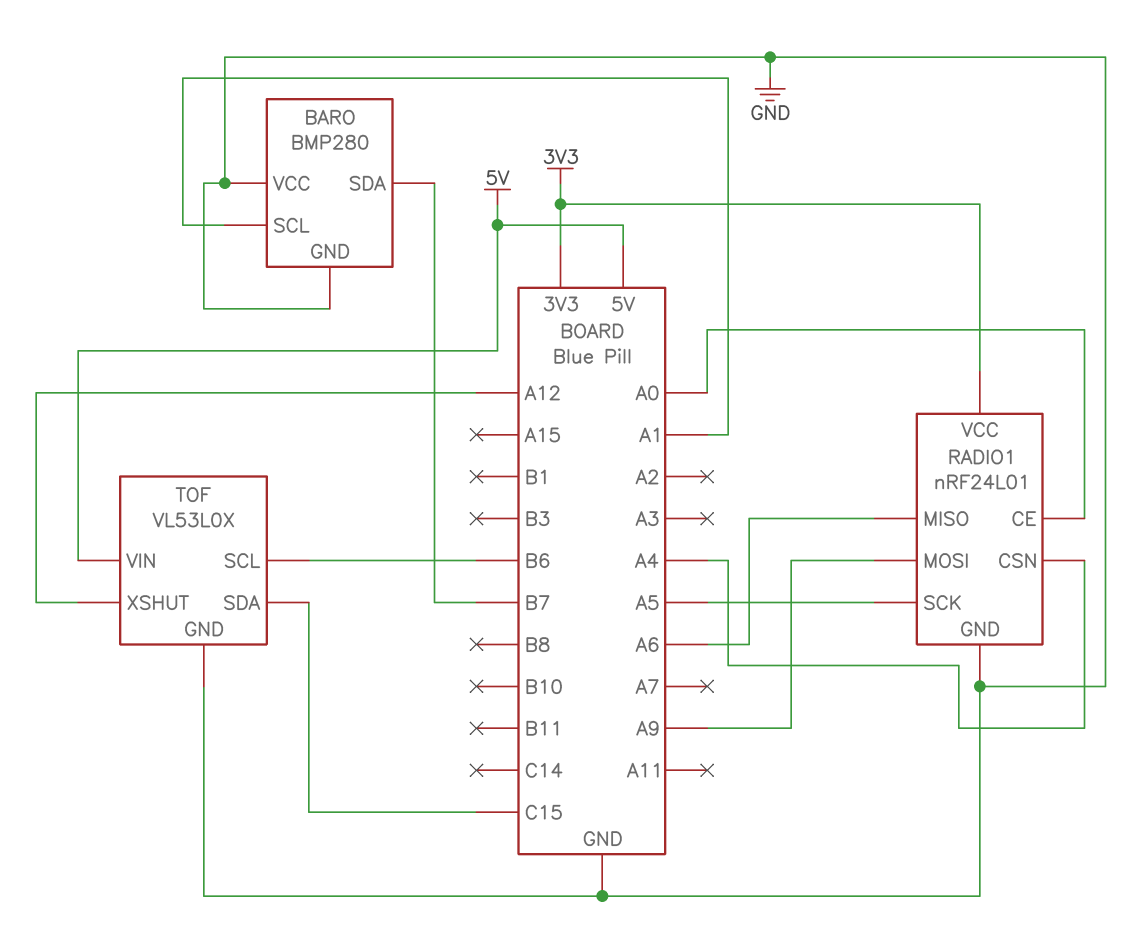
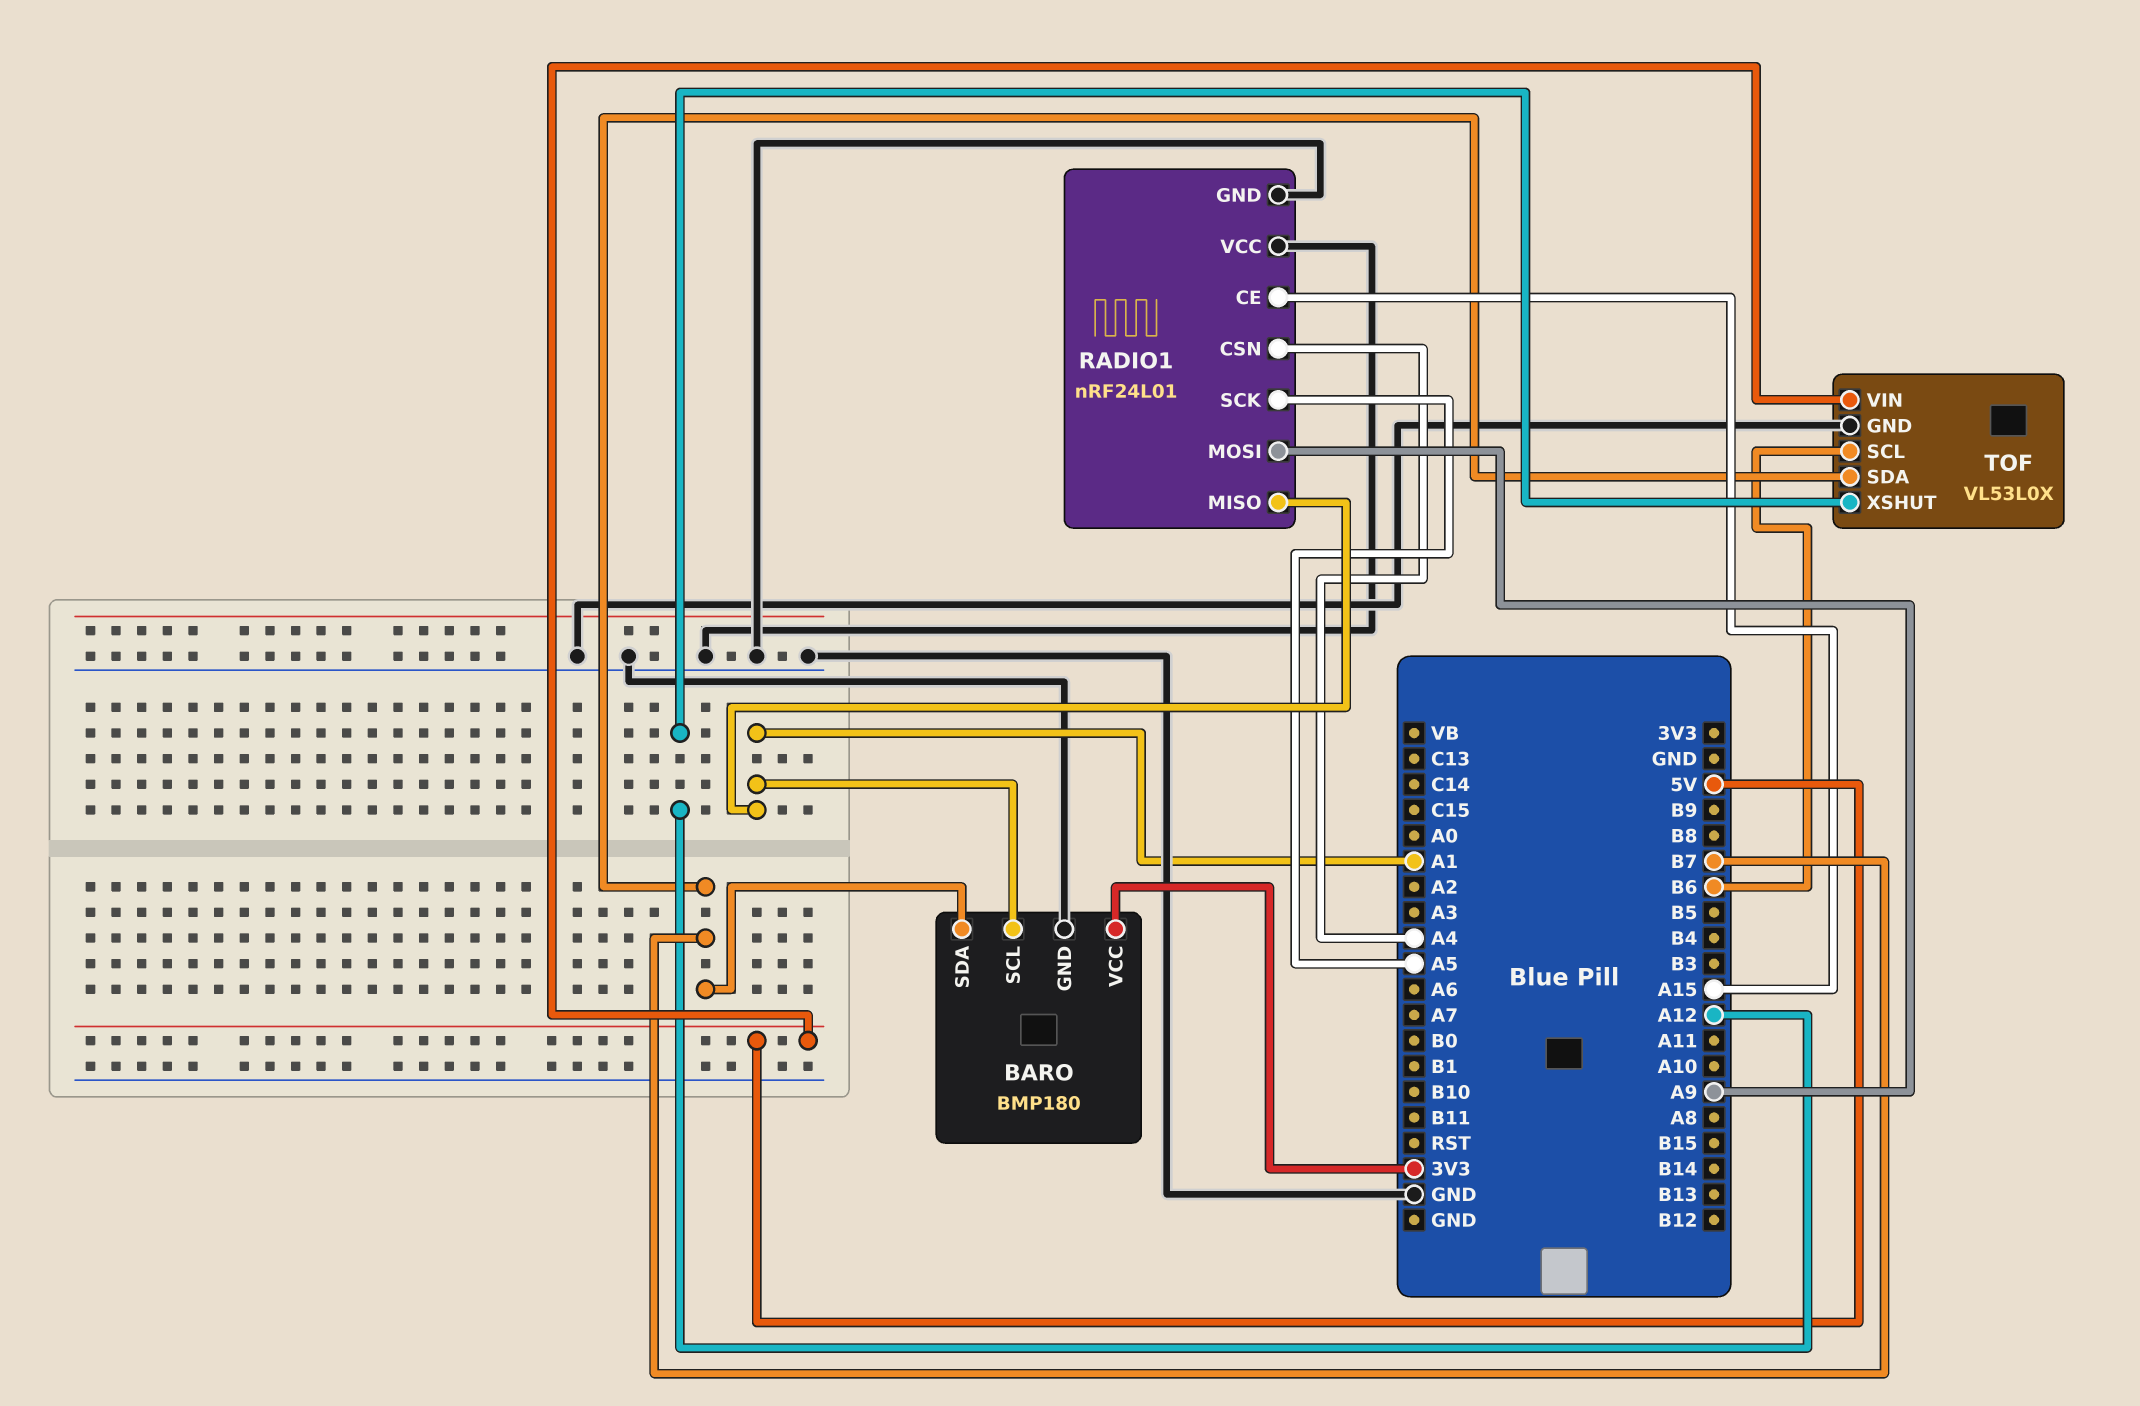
BARO: BMP280 -> BMP180
BARO pin VCC: GND -> 3V3
RADIO1 pin CE: A0 -> A15
RADIO1 pin MISO: A6 -> A1
RADIO1 pin VCC: 3V3 -> GND
TOF pin SDA: C15 -> B7

